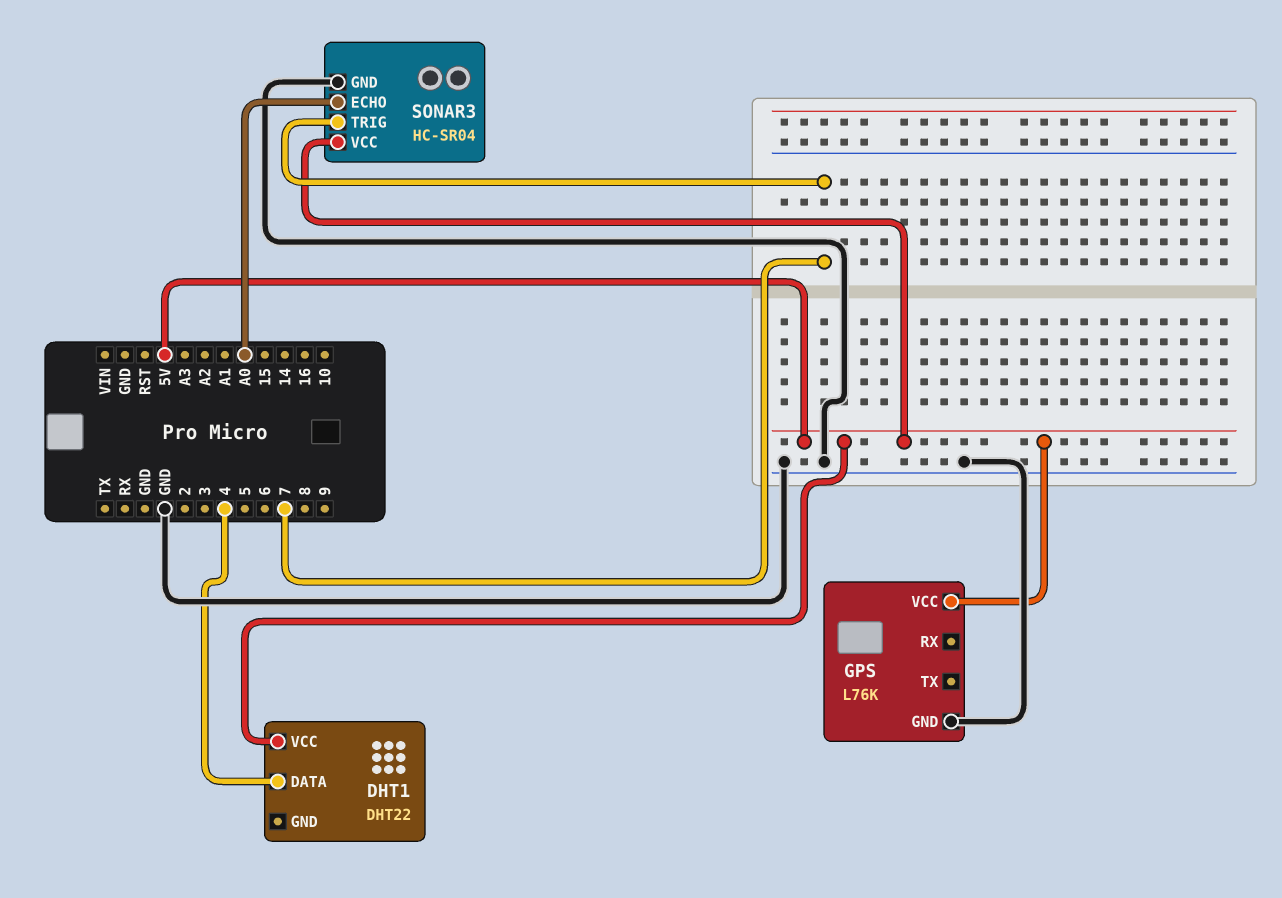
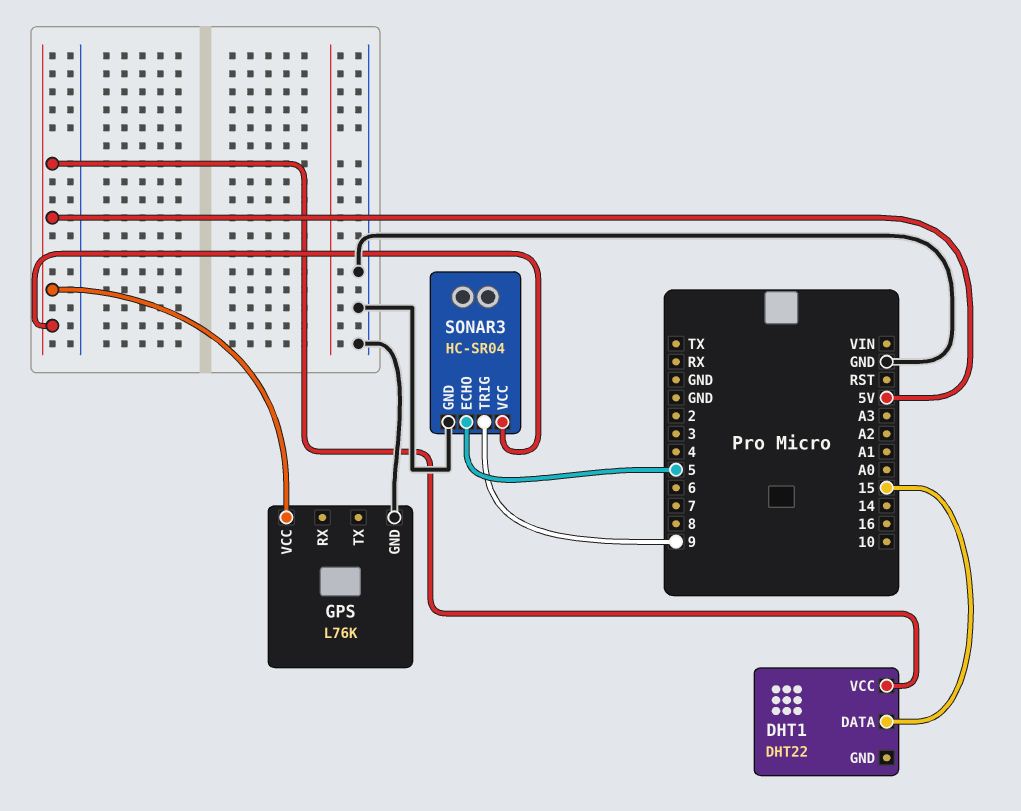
DHT1 pin DATA: 4 -> 15
SONAR3 pin ECHO: A0 -> 5
SONAR3 pin TRIG: 7 -> 9

